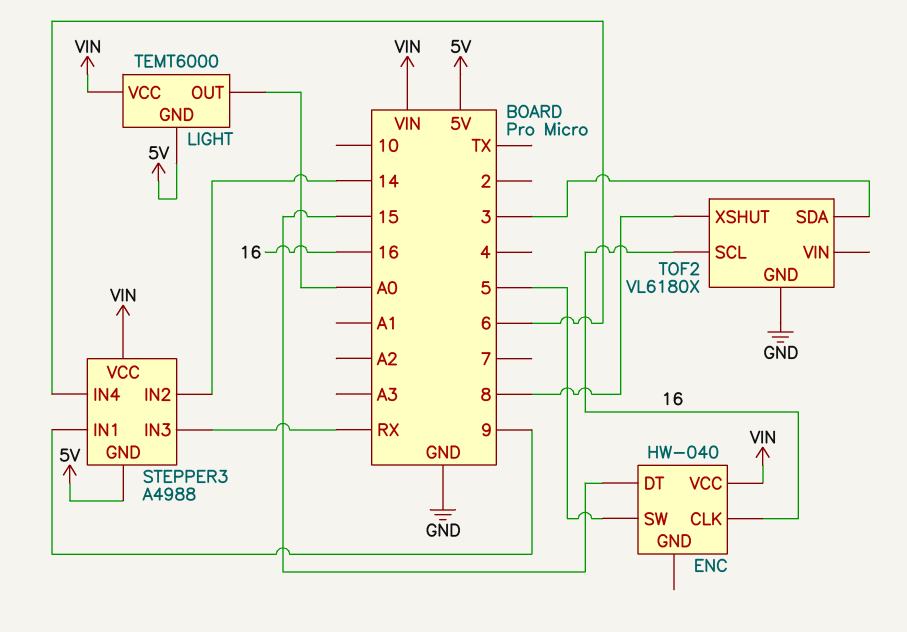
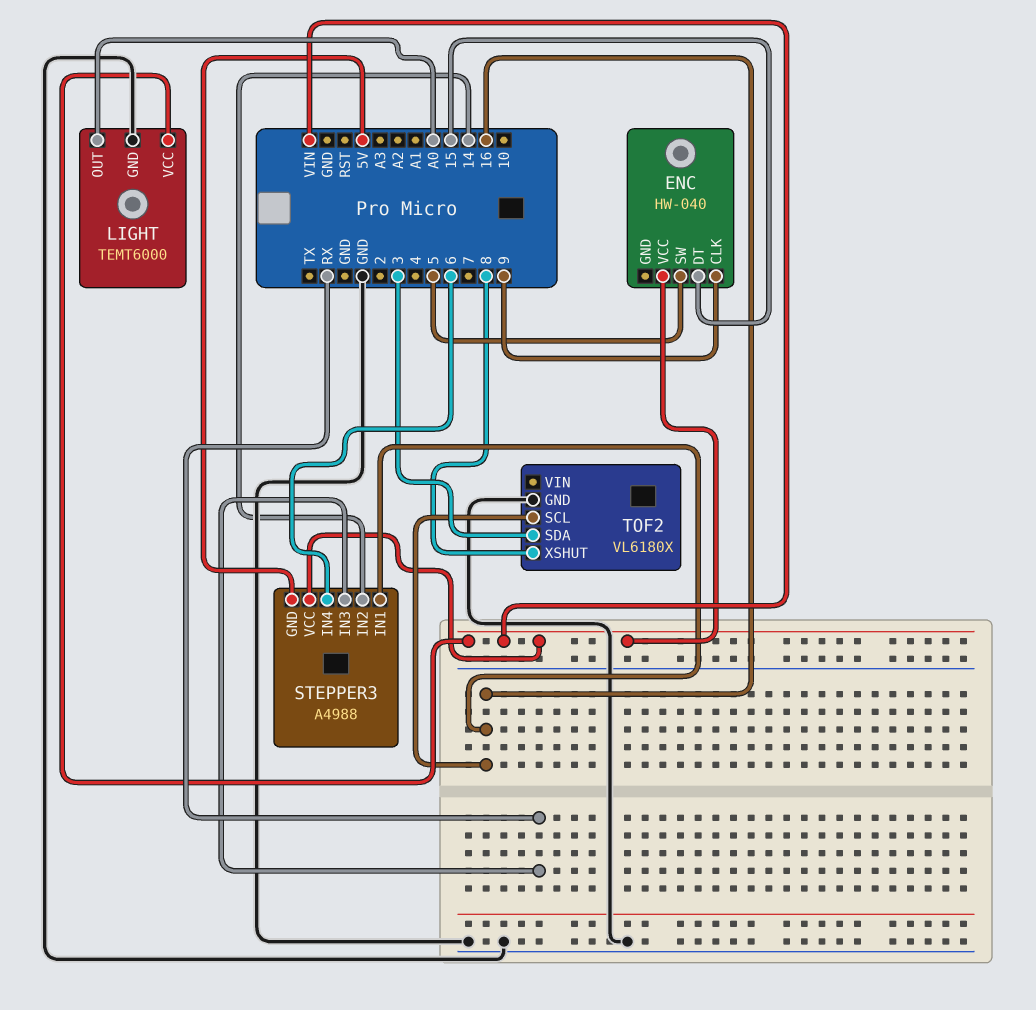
ENC pin CLK: 16 -> 9
LIGHT pin GND: 5V -> GND
STEPPER3 pin IN1: 9 -> 16

